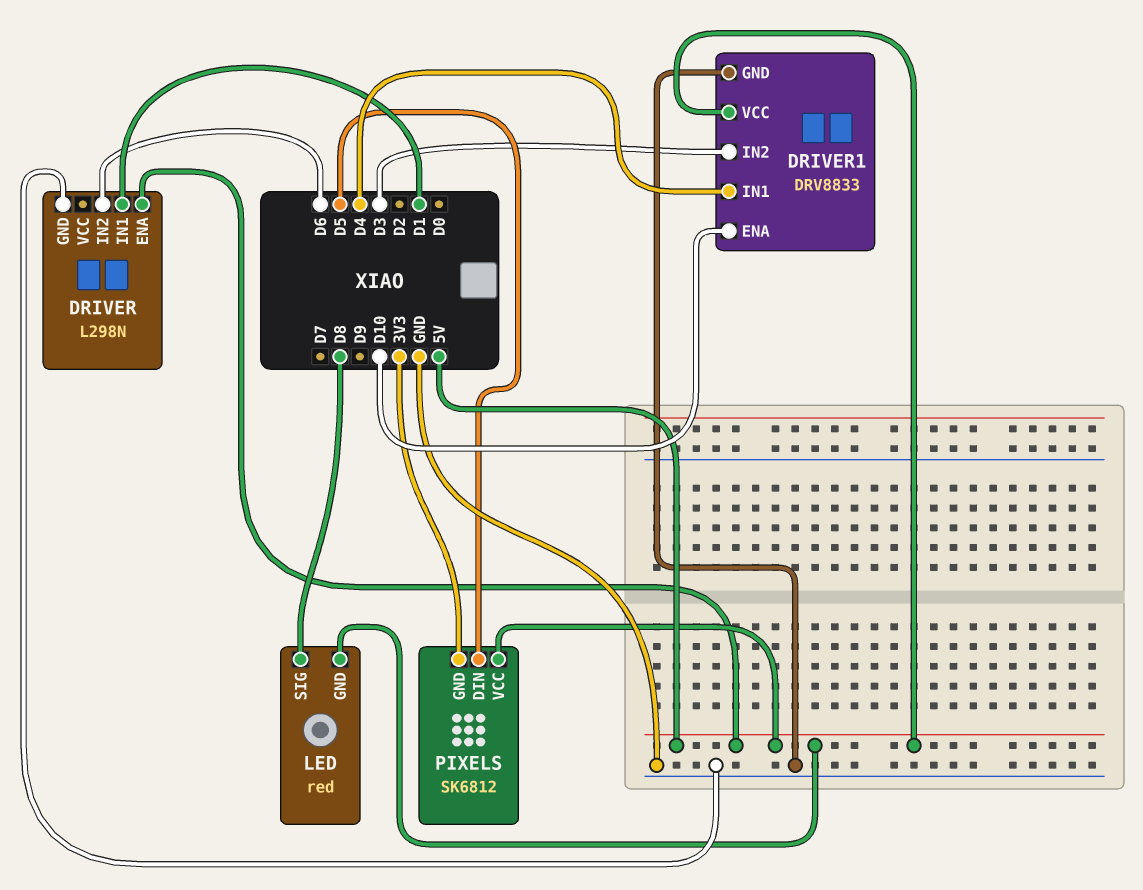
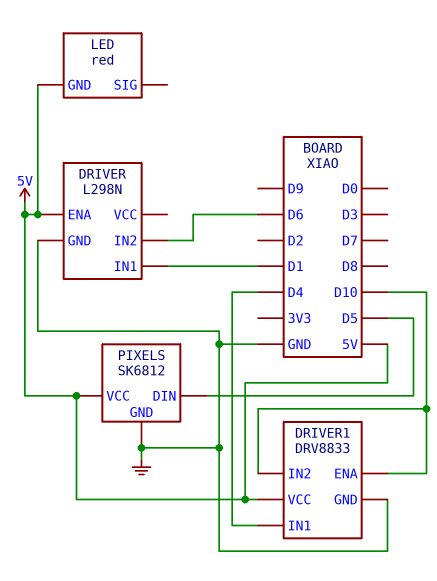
DRIVER1 pin IN2: D3 -> D10
LED pin SIG: D8 -> none
PIXELS pin GND: 3V3 -> GND

